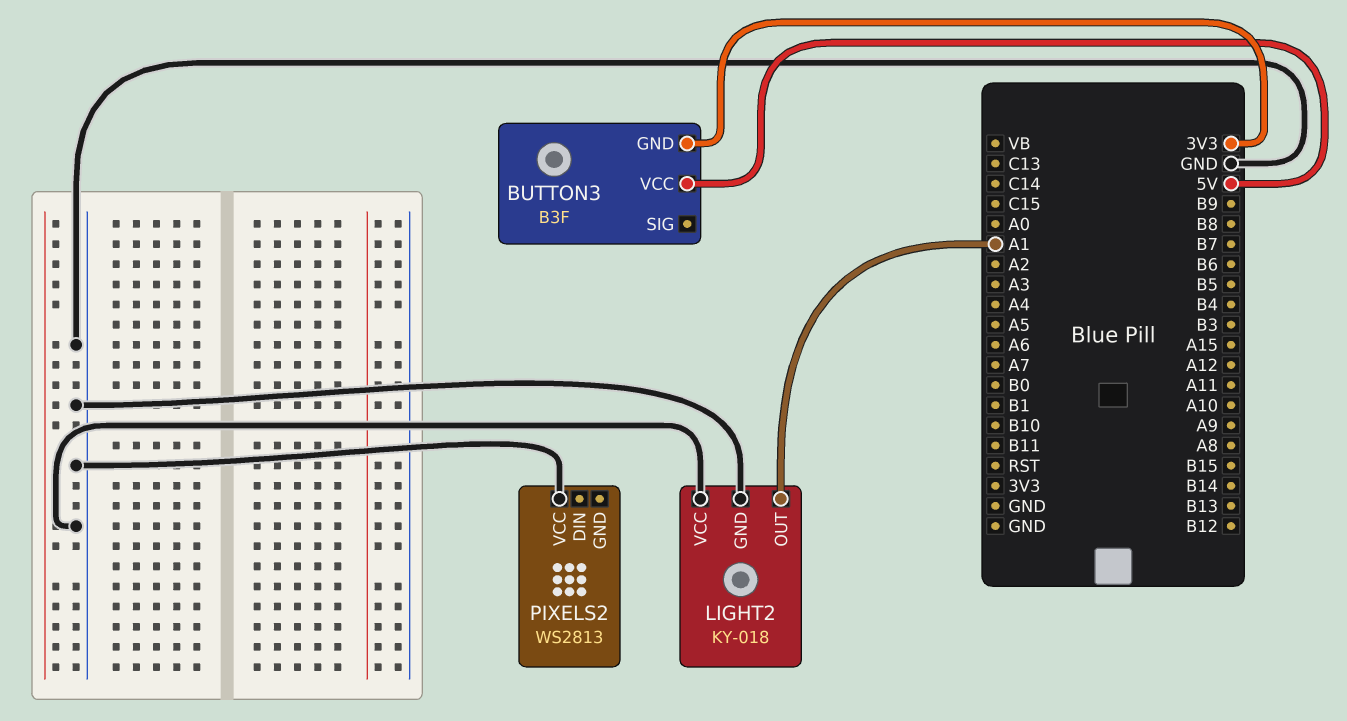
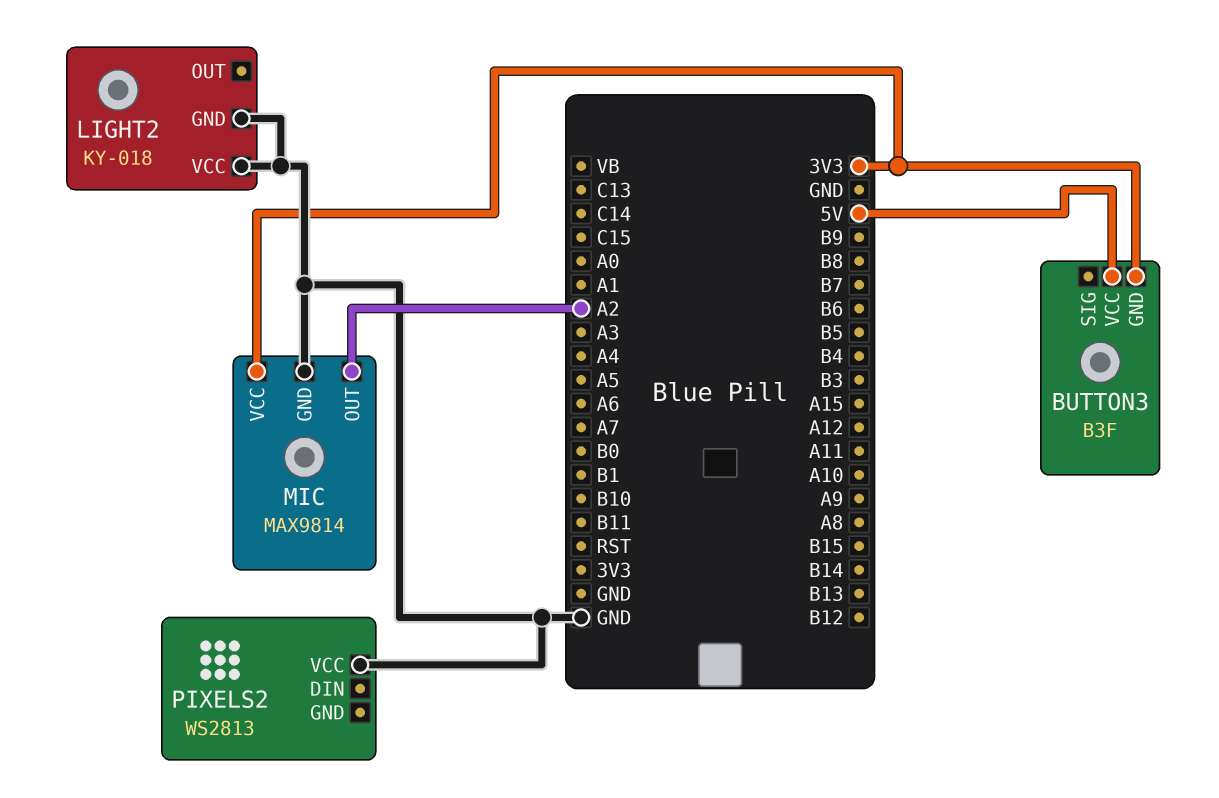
LIGHT2 pin OUT: A1 -> none
MIC: none -> MAX9814
MIC pin GND: none -> GND
MIC pin OUT: none -> A2
MIC pin VCC: none -> 3V3

